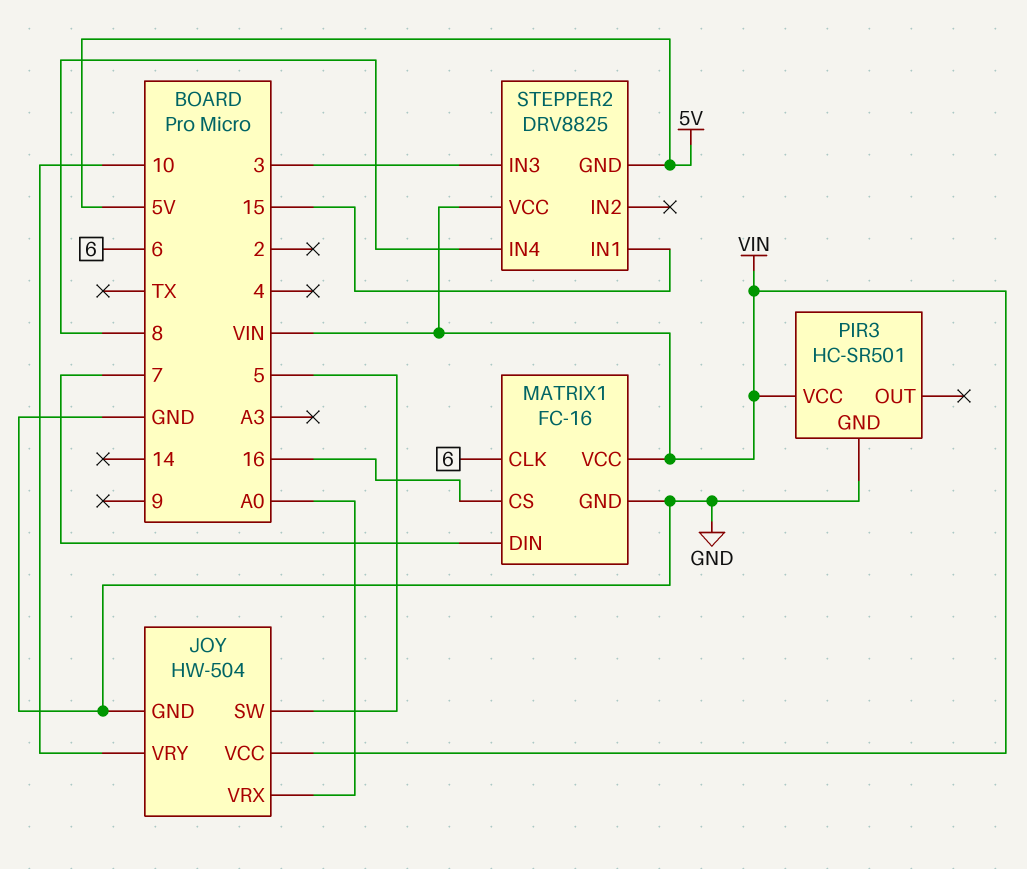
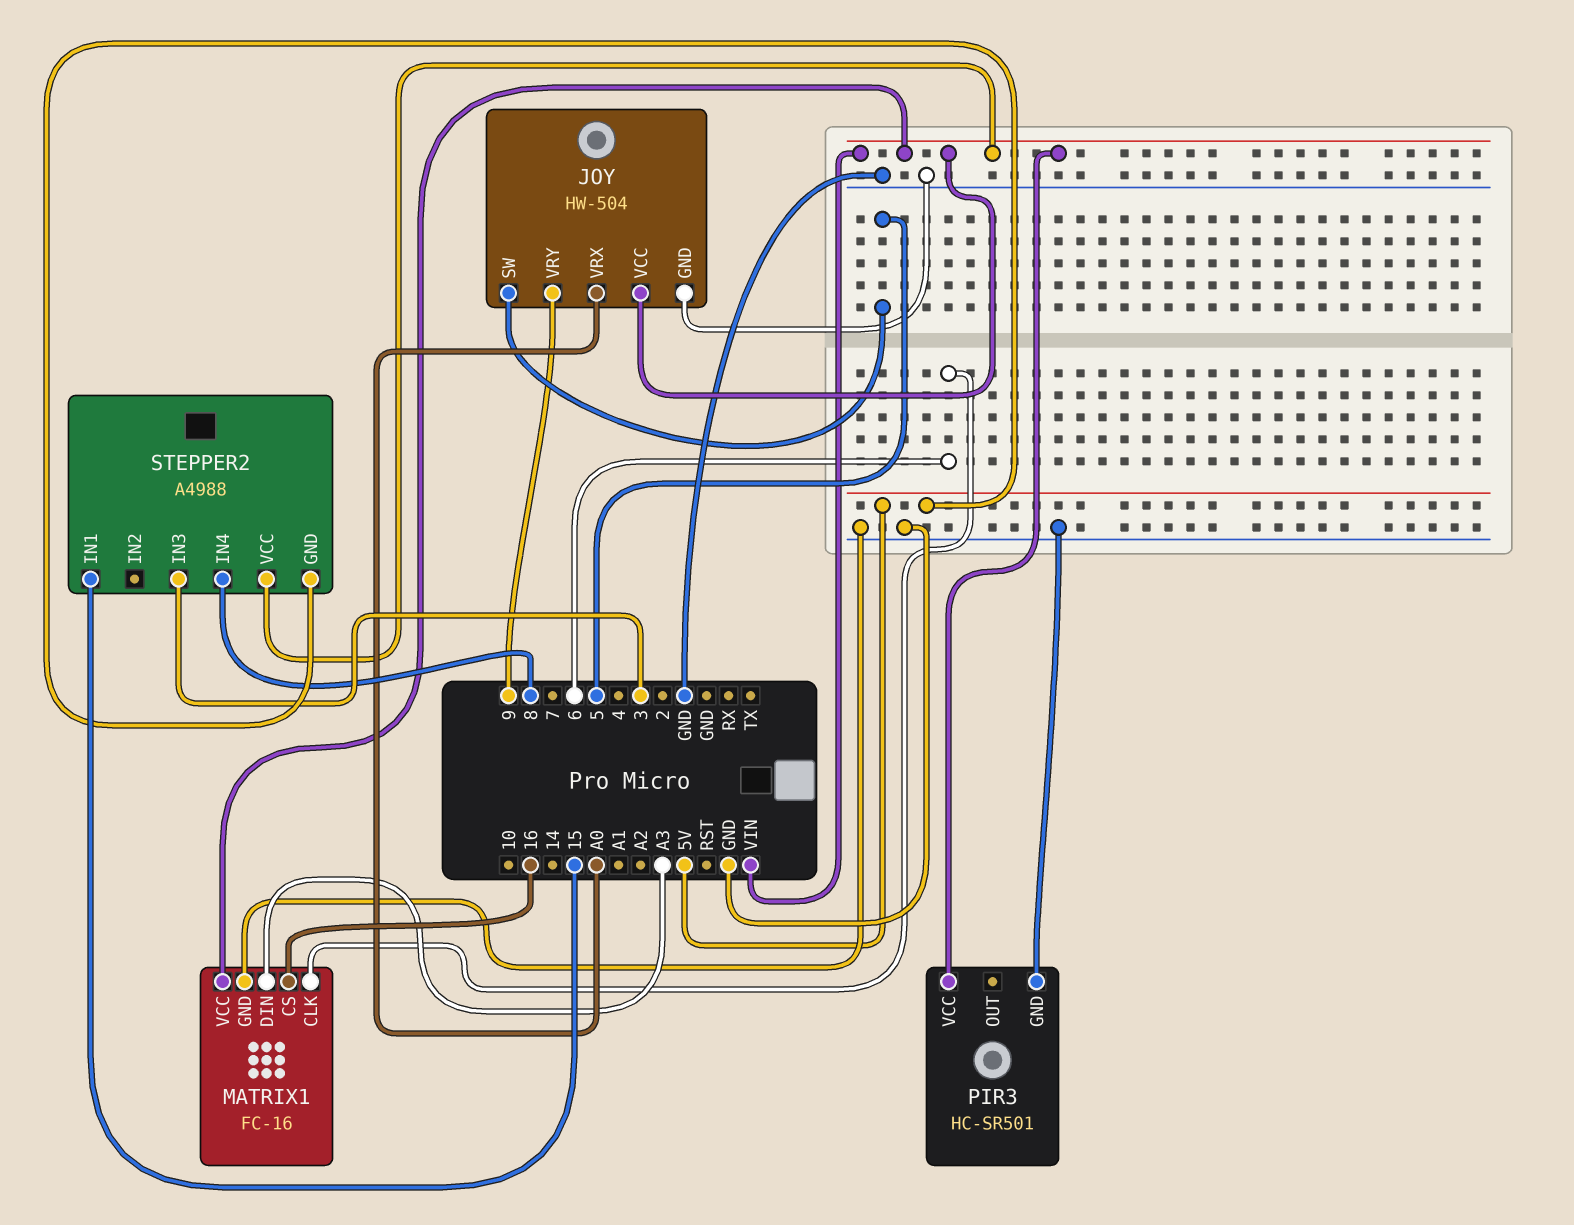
JOY pin VRY: 10 -> 9
MATRIX1 pin DIN: 7 -> A3
STEPPER2: DRV8825 -> A4988

